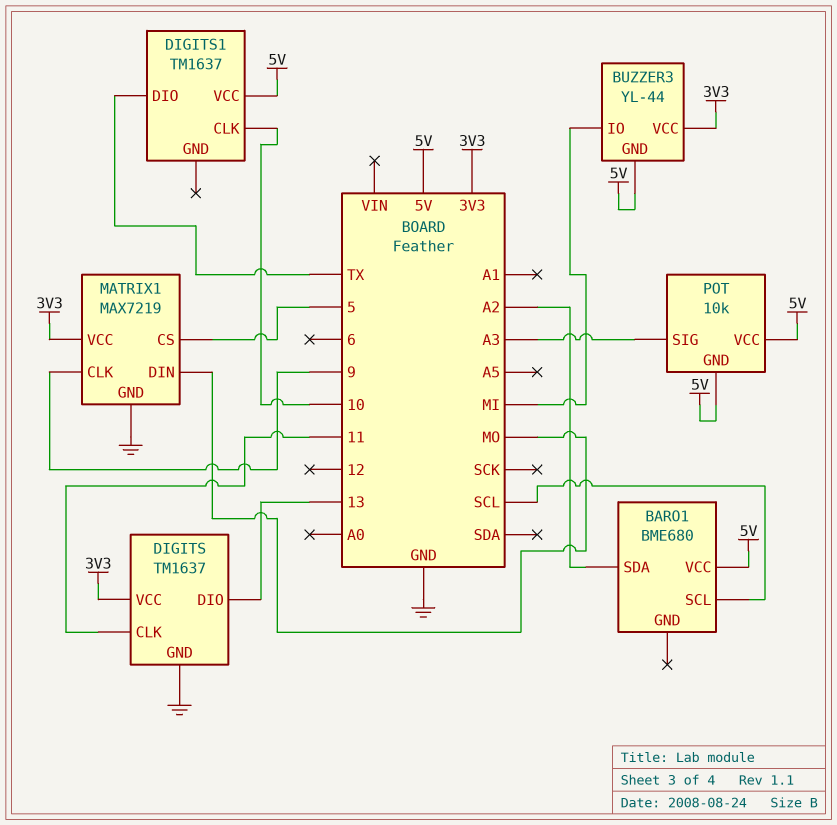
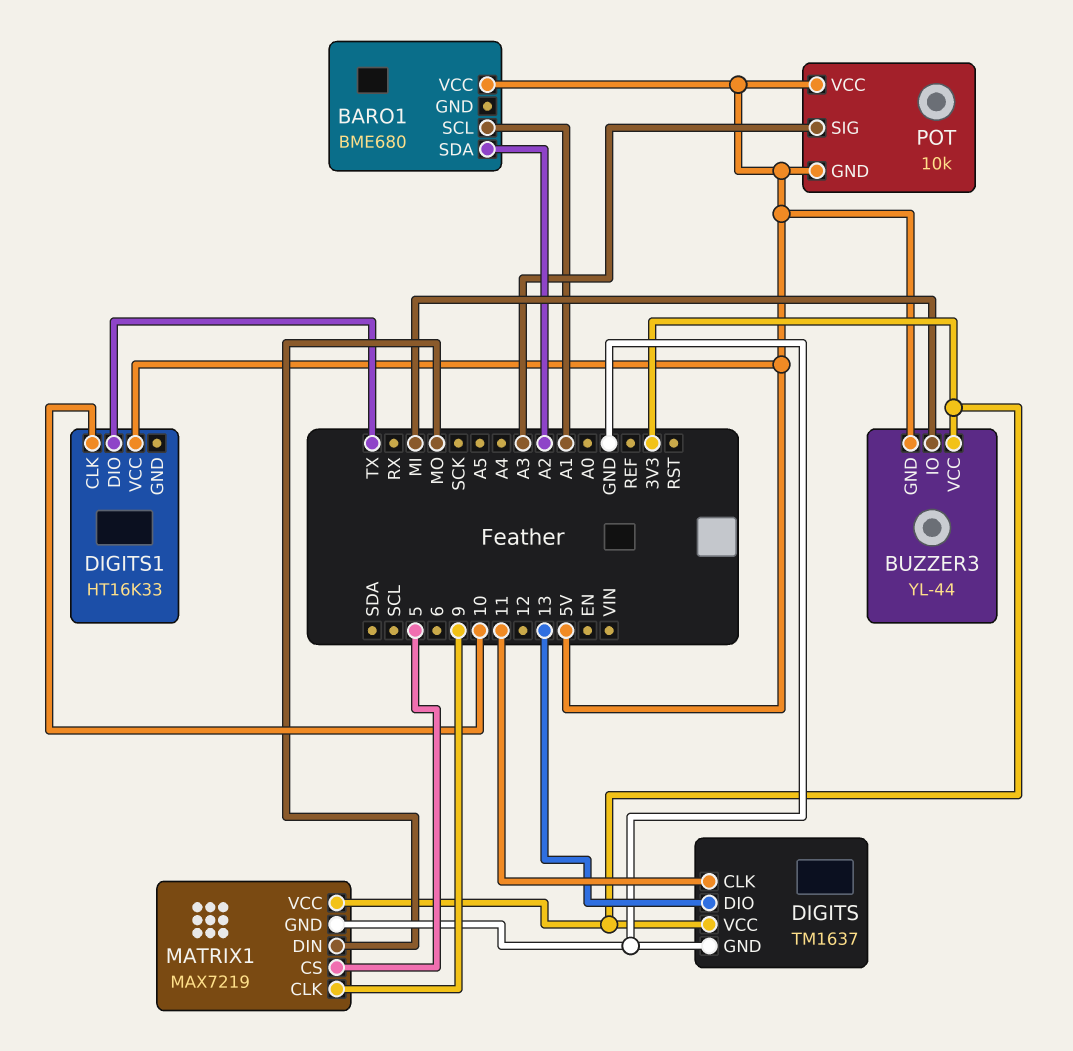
BARO1 pin SCL: SCL -> A1
DIGITS1: TM1637 -> HT16K33

